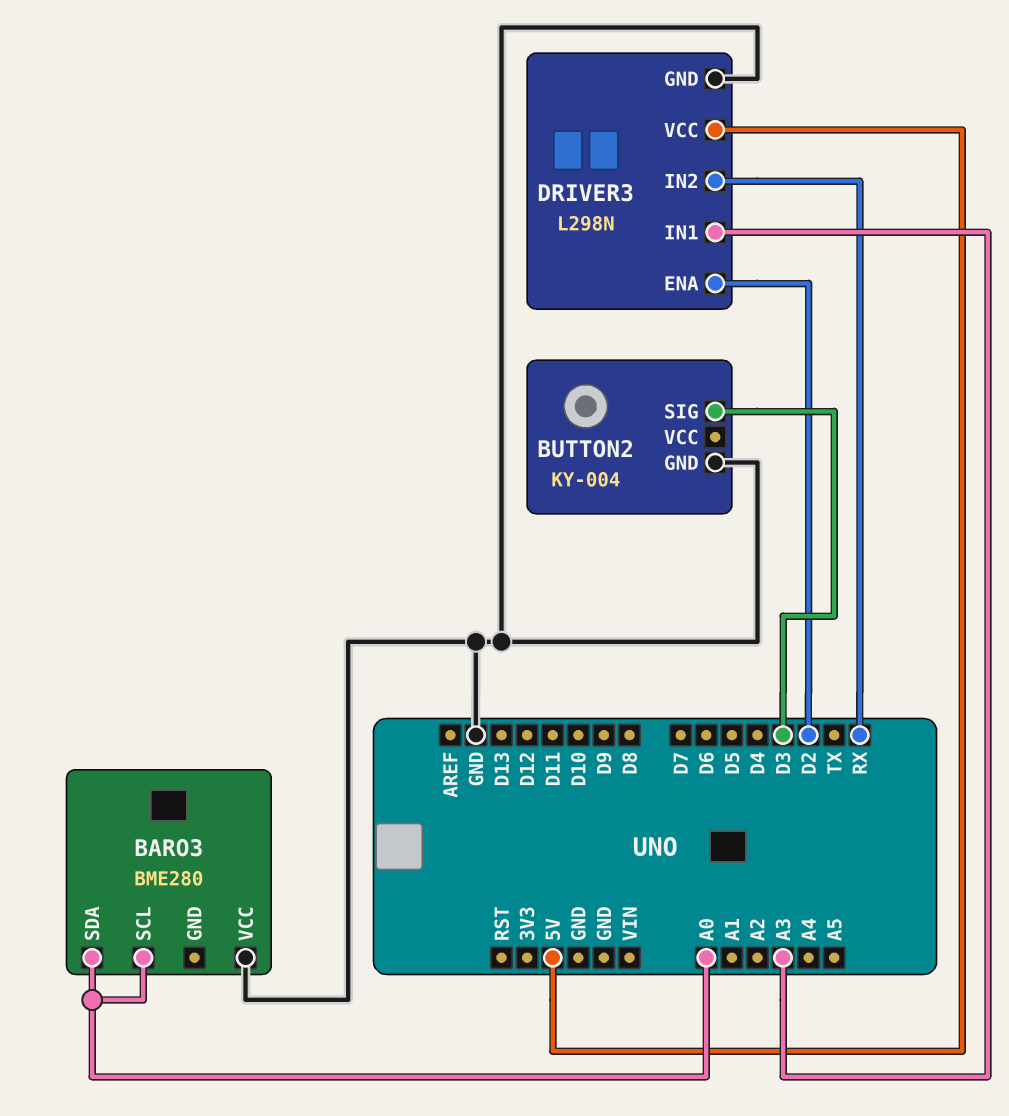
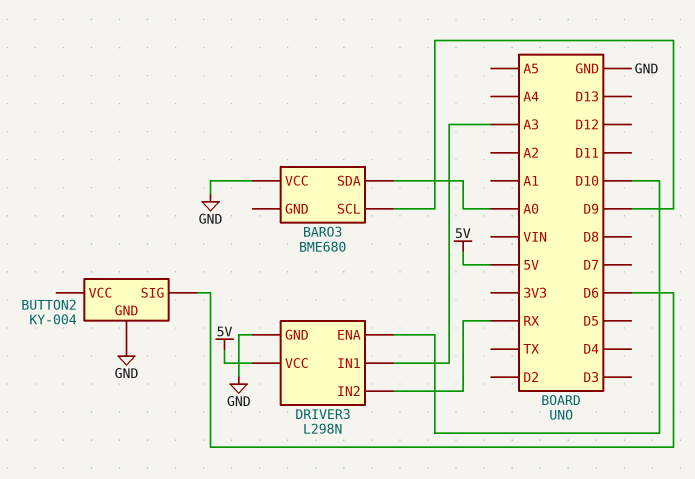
BARO3: BME280 -> BME680
BARO3 pin SCL: A0 -> D9
BUTTON2 pin SIG: D3 -> D6
DRIVER3 pin ENA: D2 -> D10

